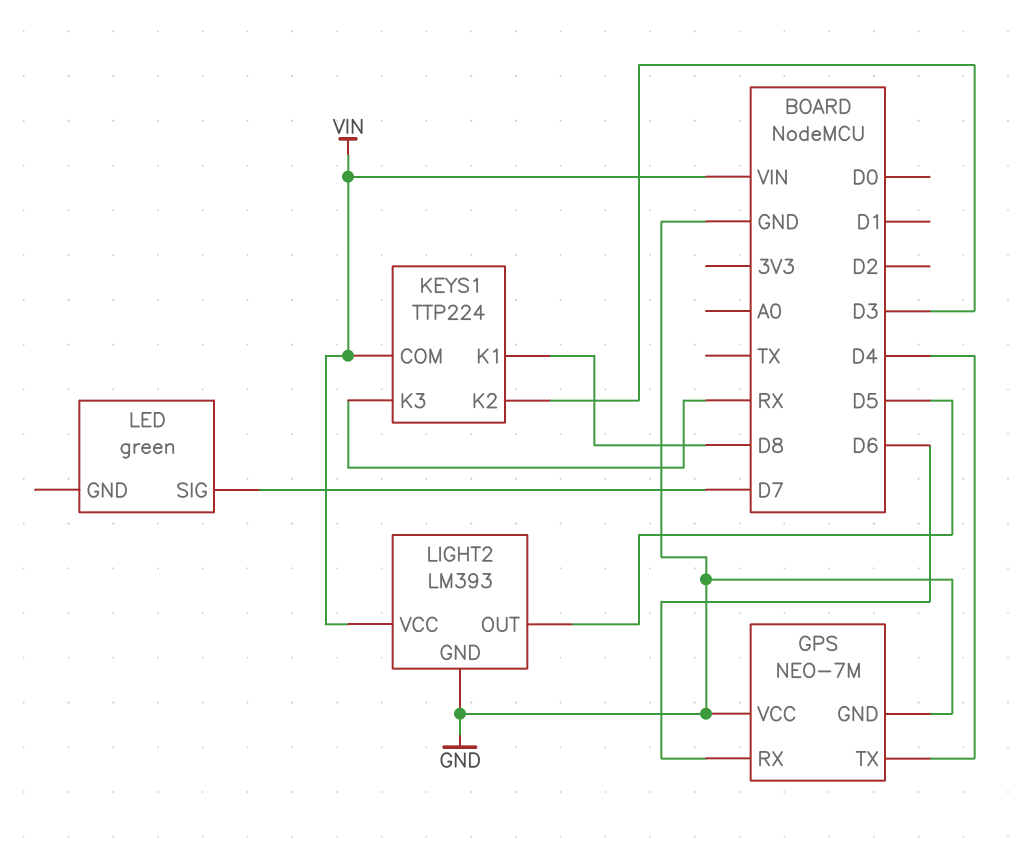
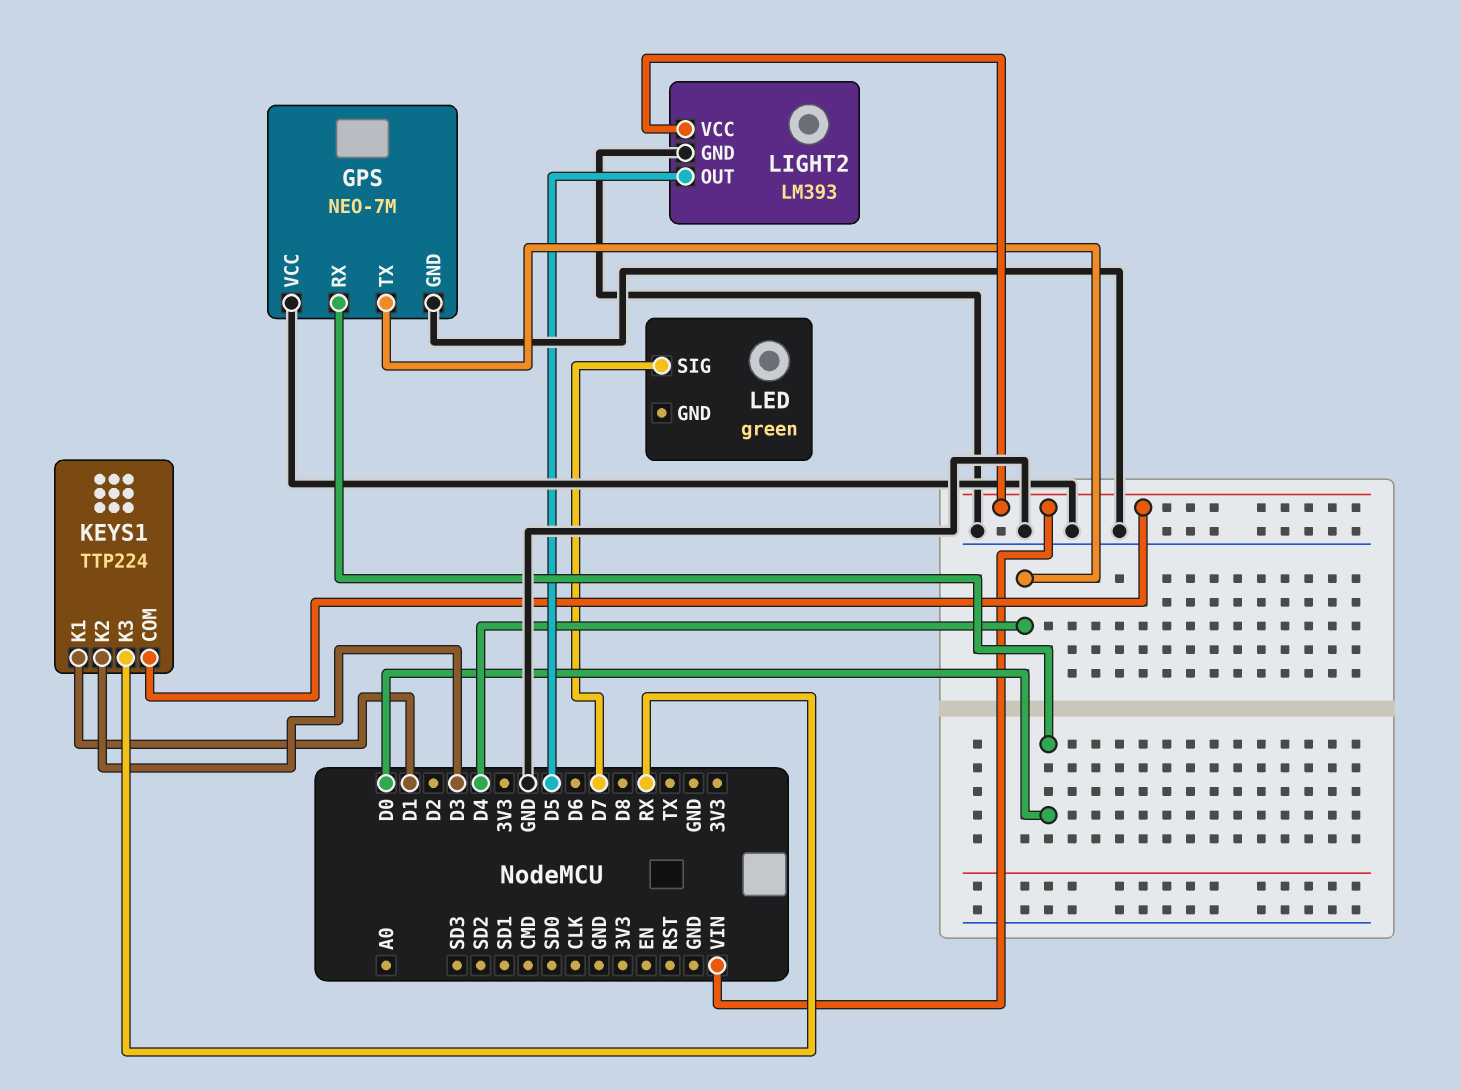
GPS pin RX: D6 -> D0
KEYS1 pin K1: D8 -> D1

